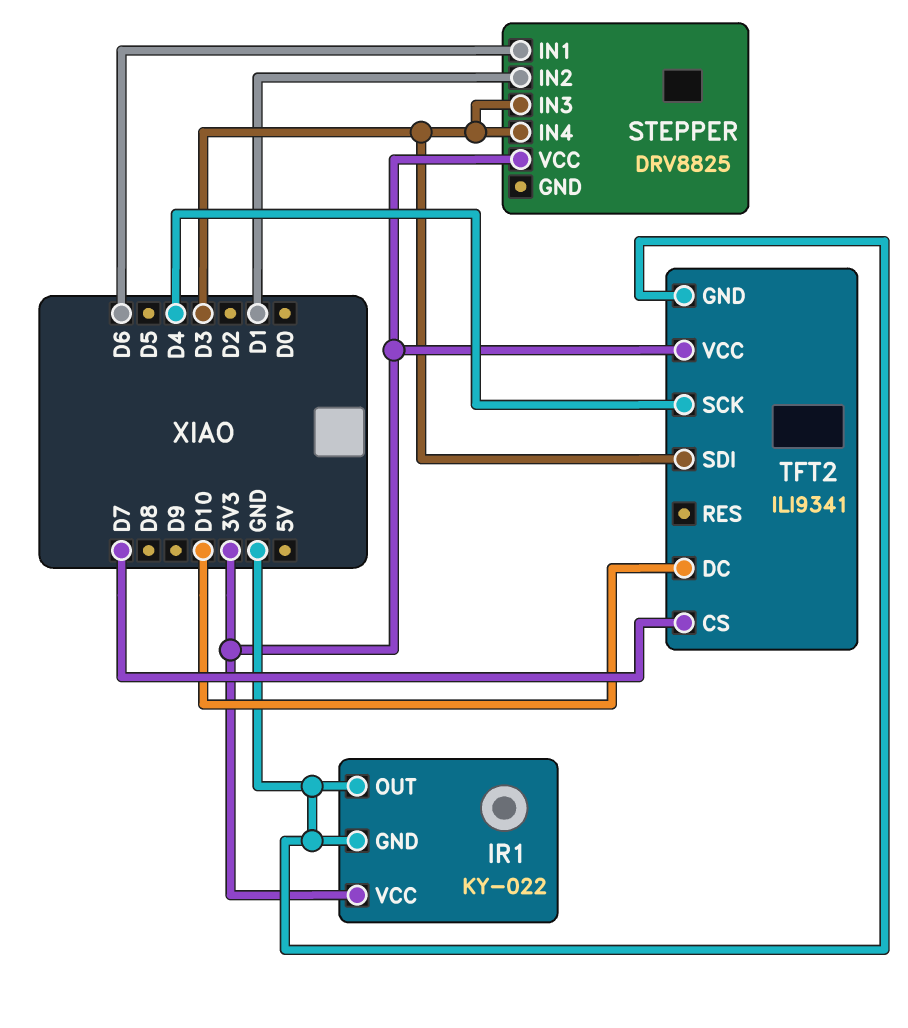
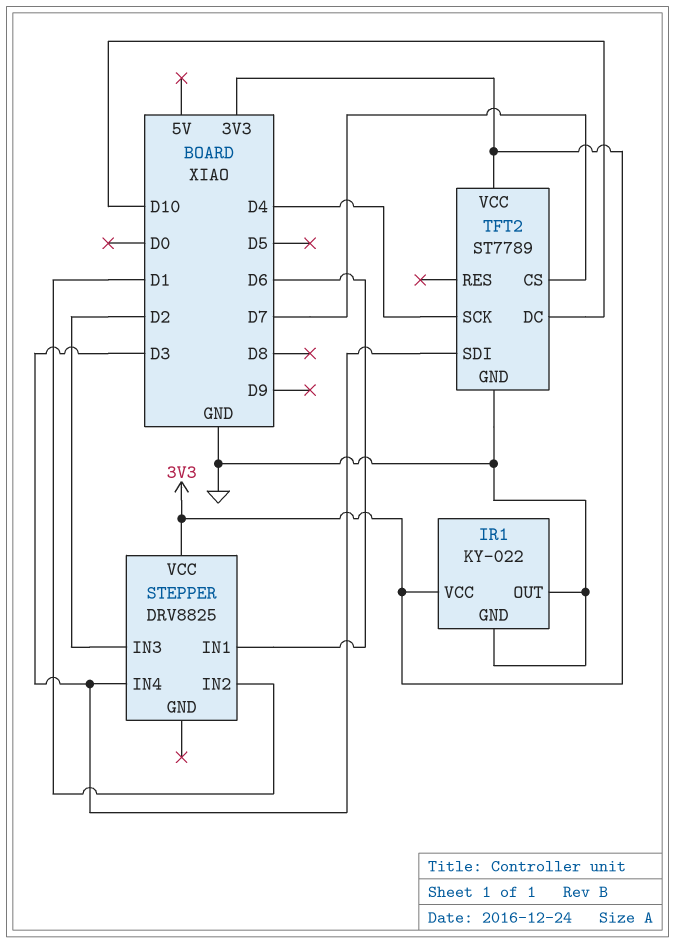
STEPPER pin IN3: D3 -> D2
TFT2: ILI9341 -> ST7789

